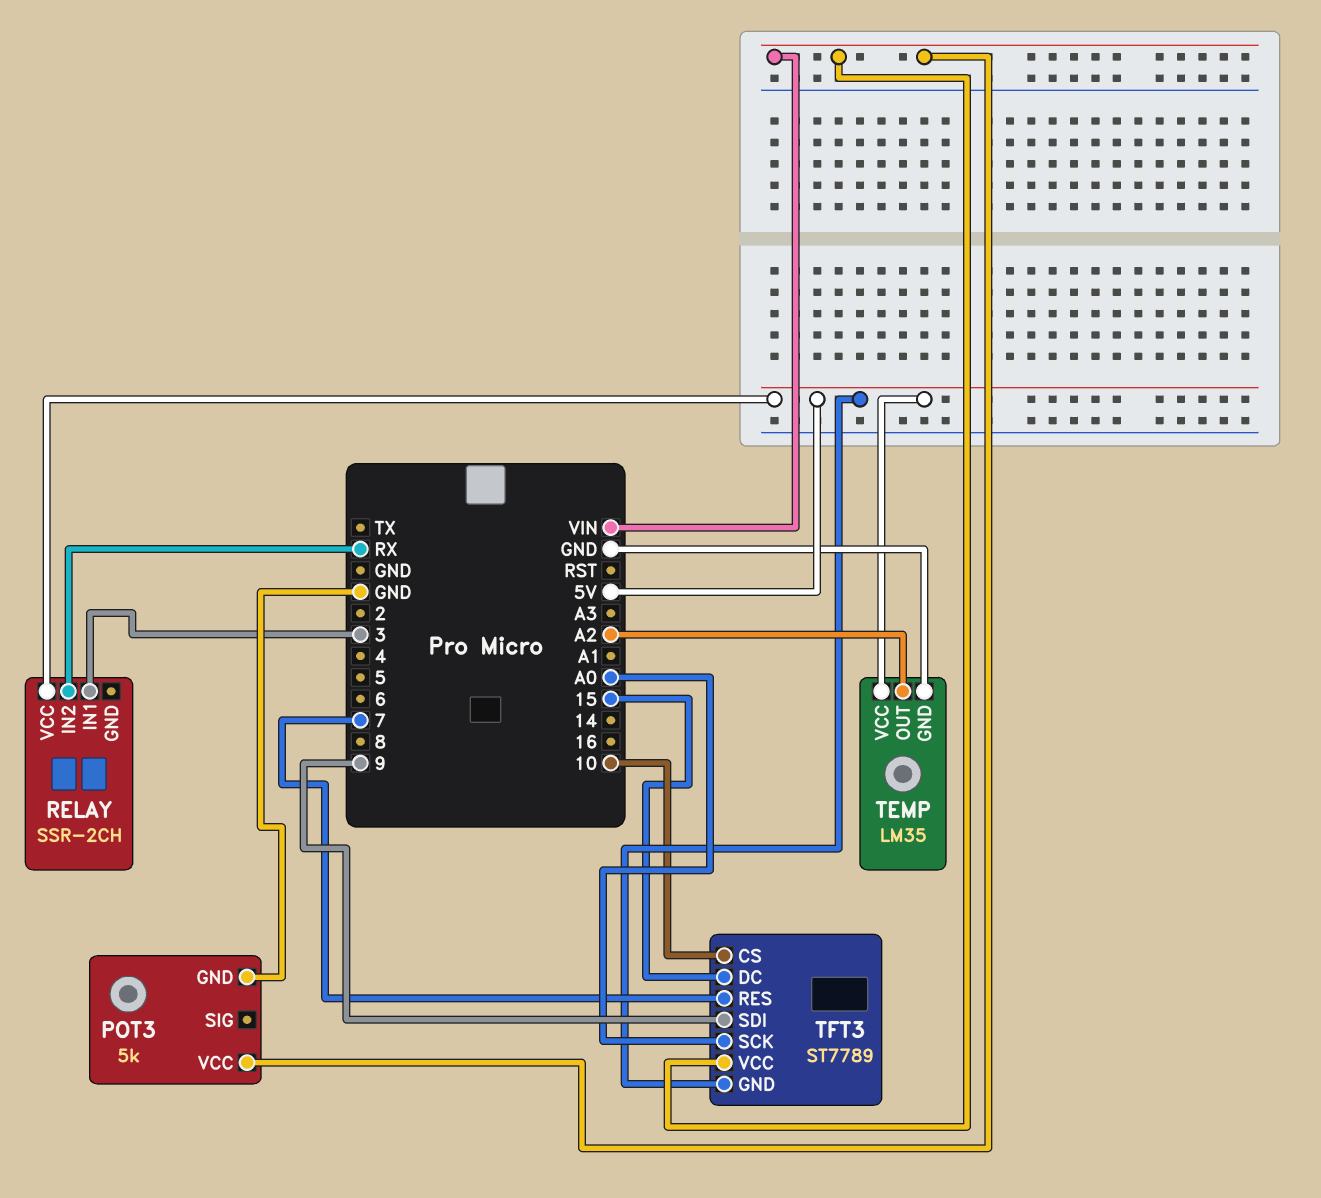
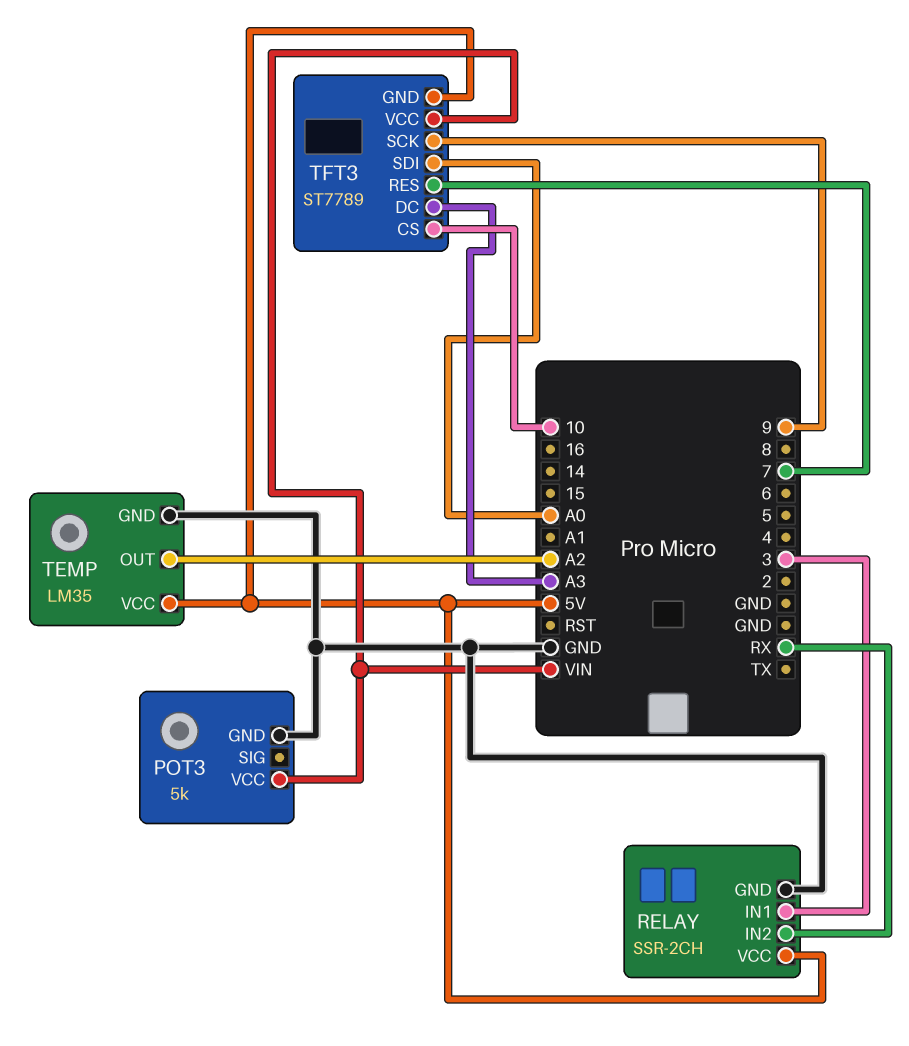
RELAY pin GND: none -> GND
TFT3 pin DC: 15 -> A3
TFT3 pin SCK: A0 -> 9
TFT3 pin SDI: 9 -> A0

